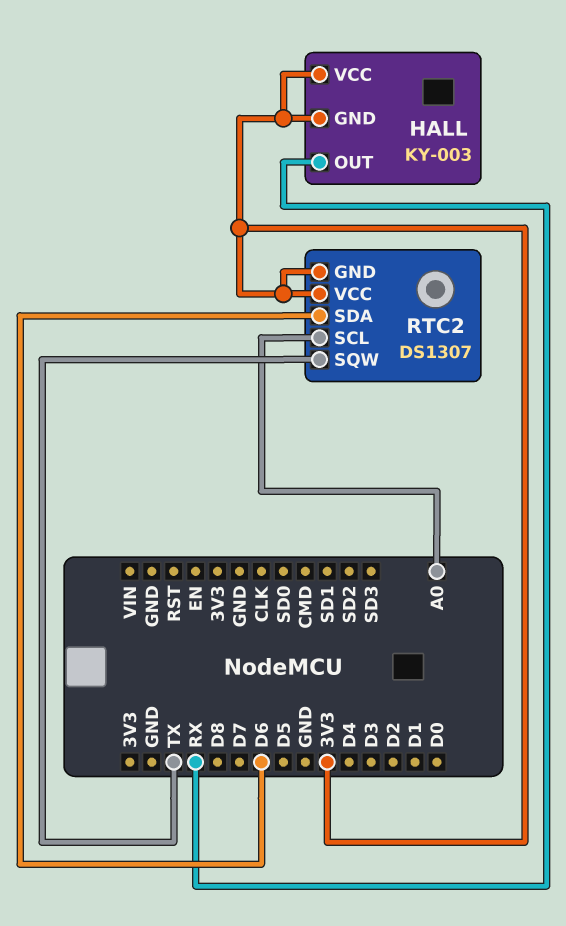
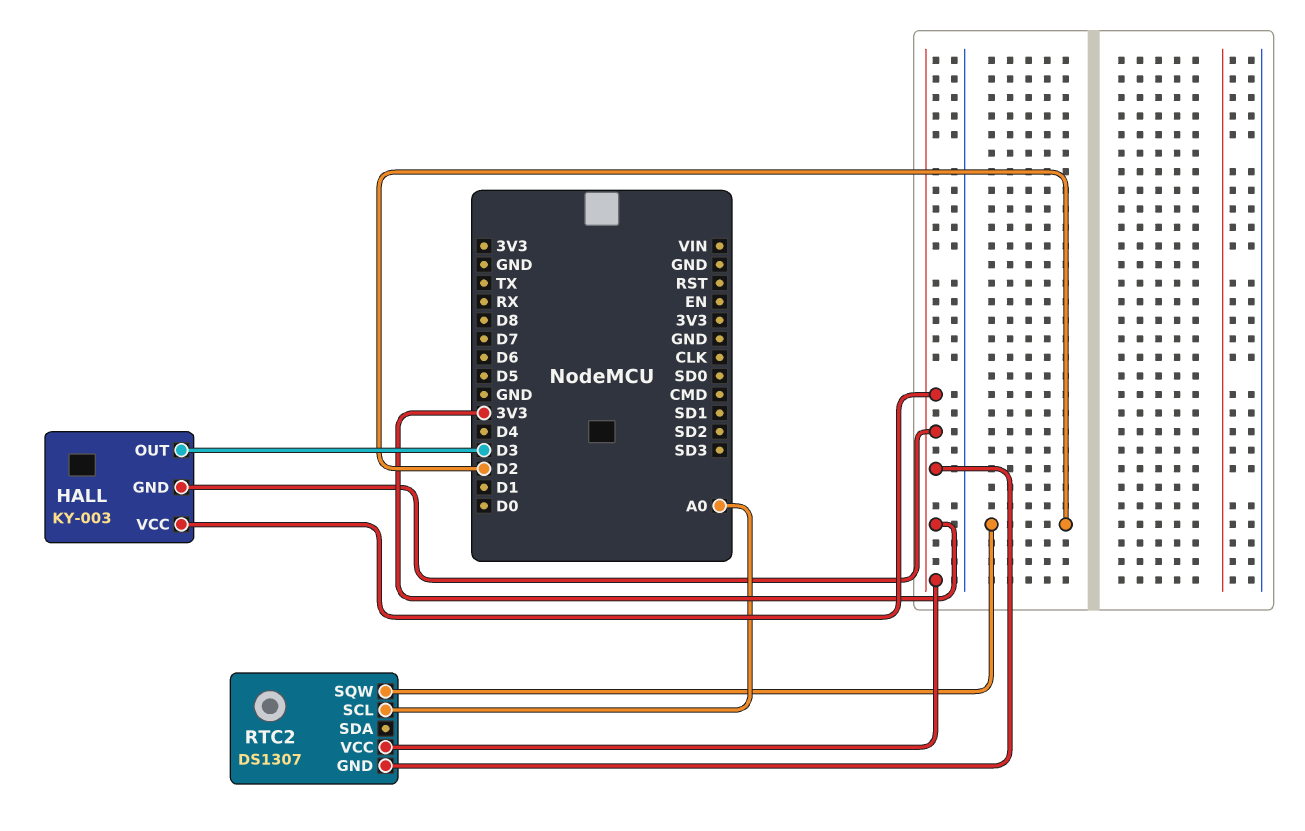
HALL pin OUT: RX -> D3
RTC2 pin SDA: D6 -> none
RTC2 pin SQW: TX -> D2

